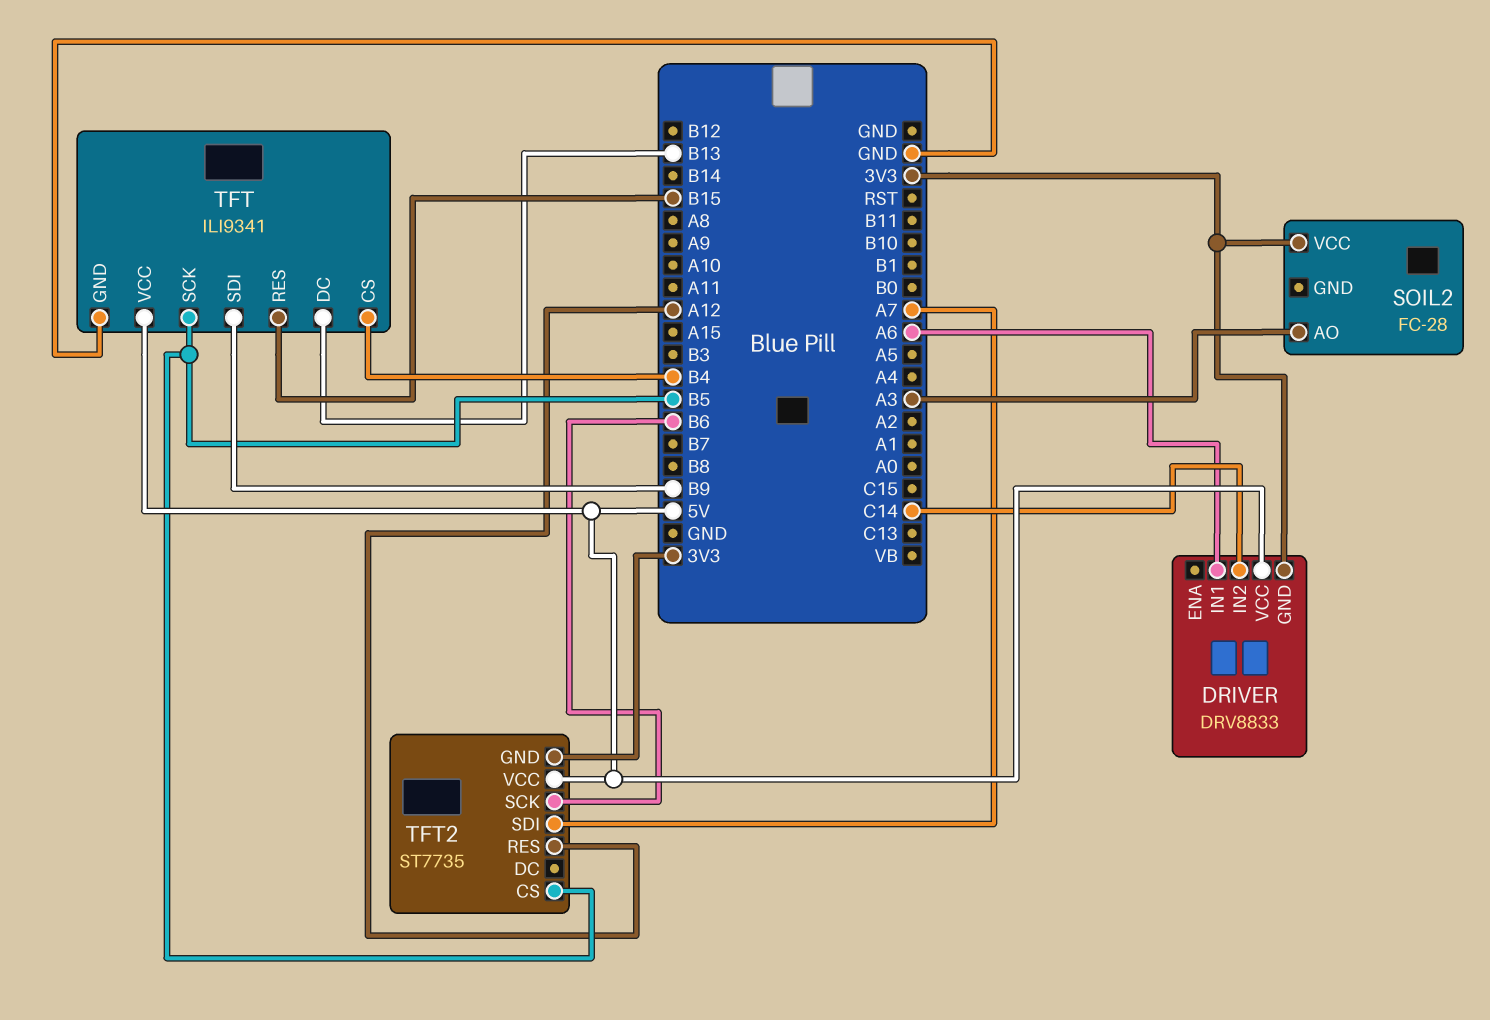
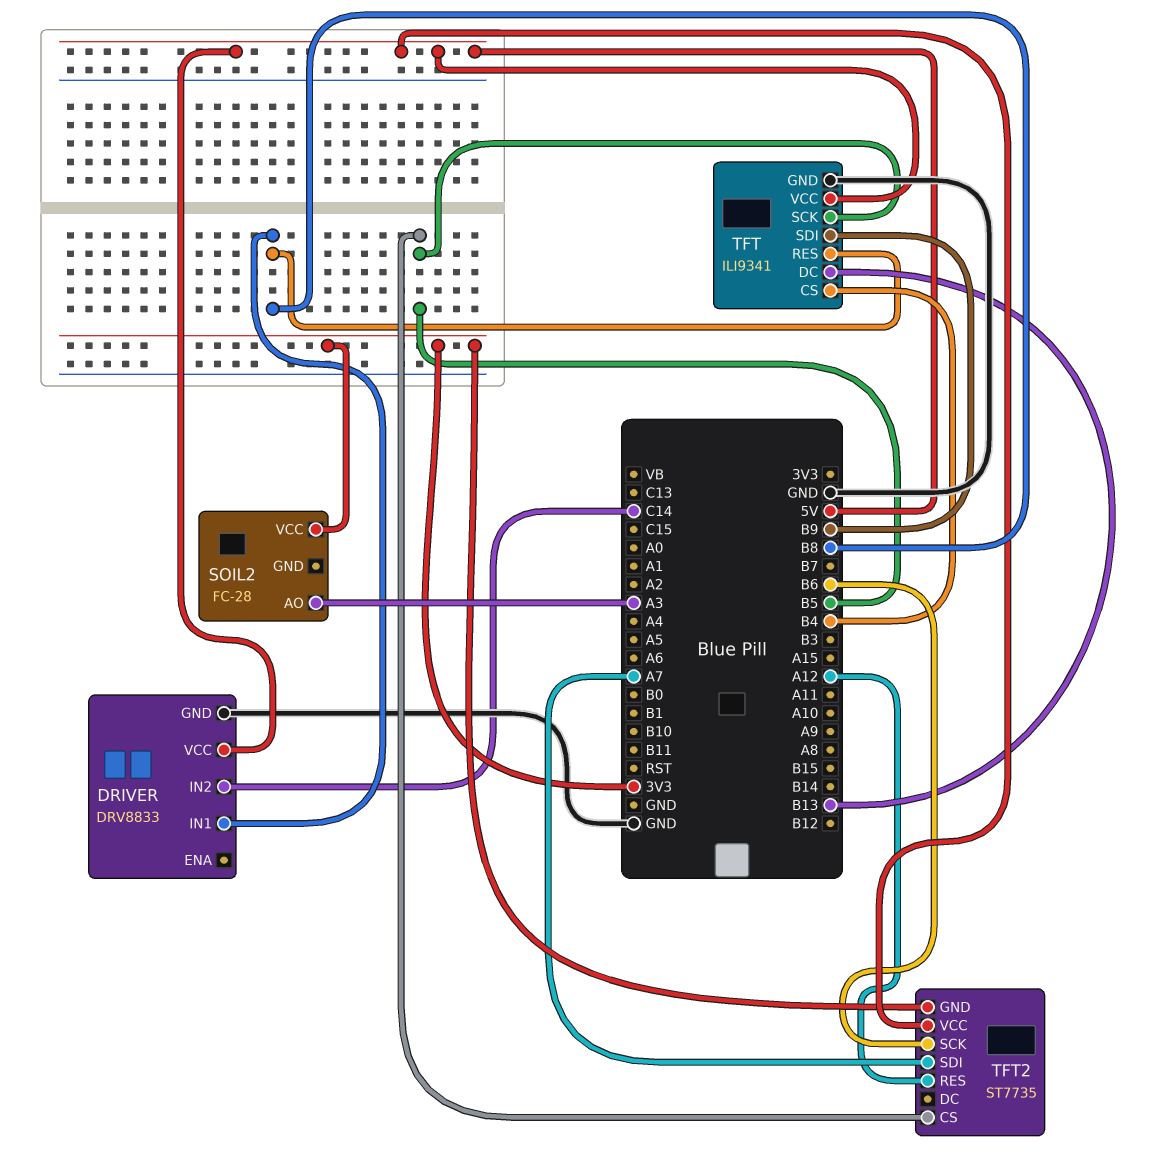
DRIVER pin GND: 3V3 -> GND
DRIVER pin IN1: A6 -> B8
TFT pin RES: B15 -> B8

